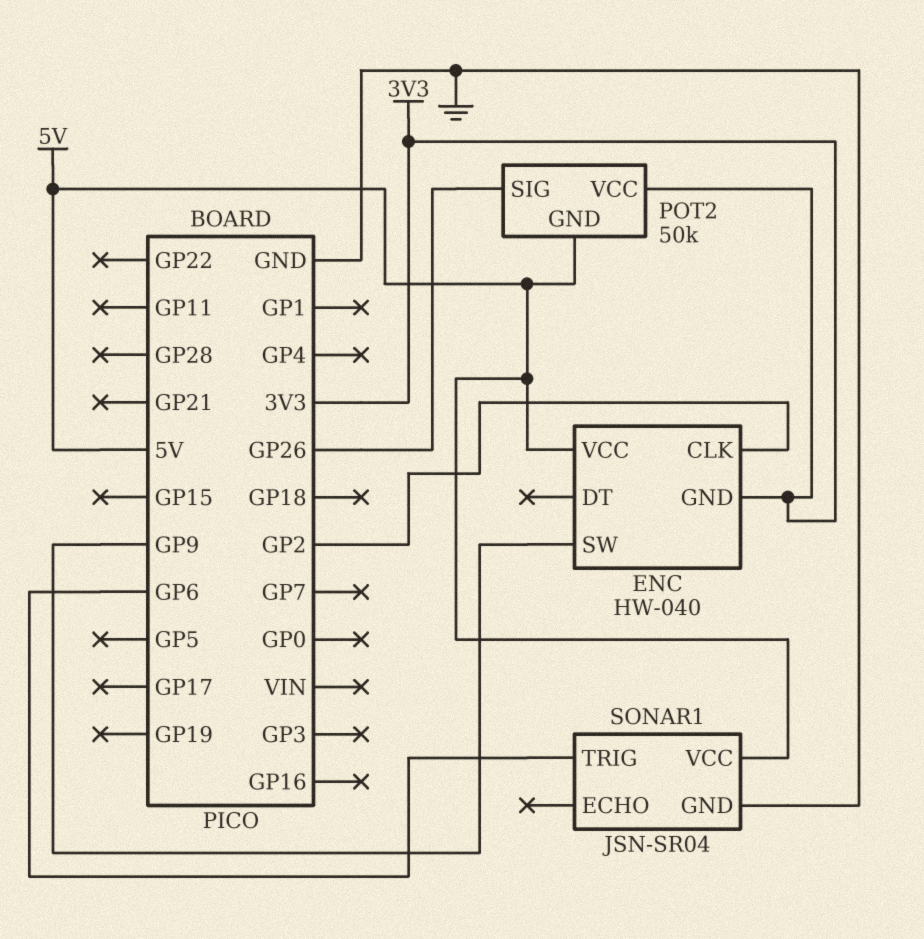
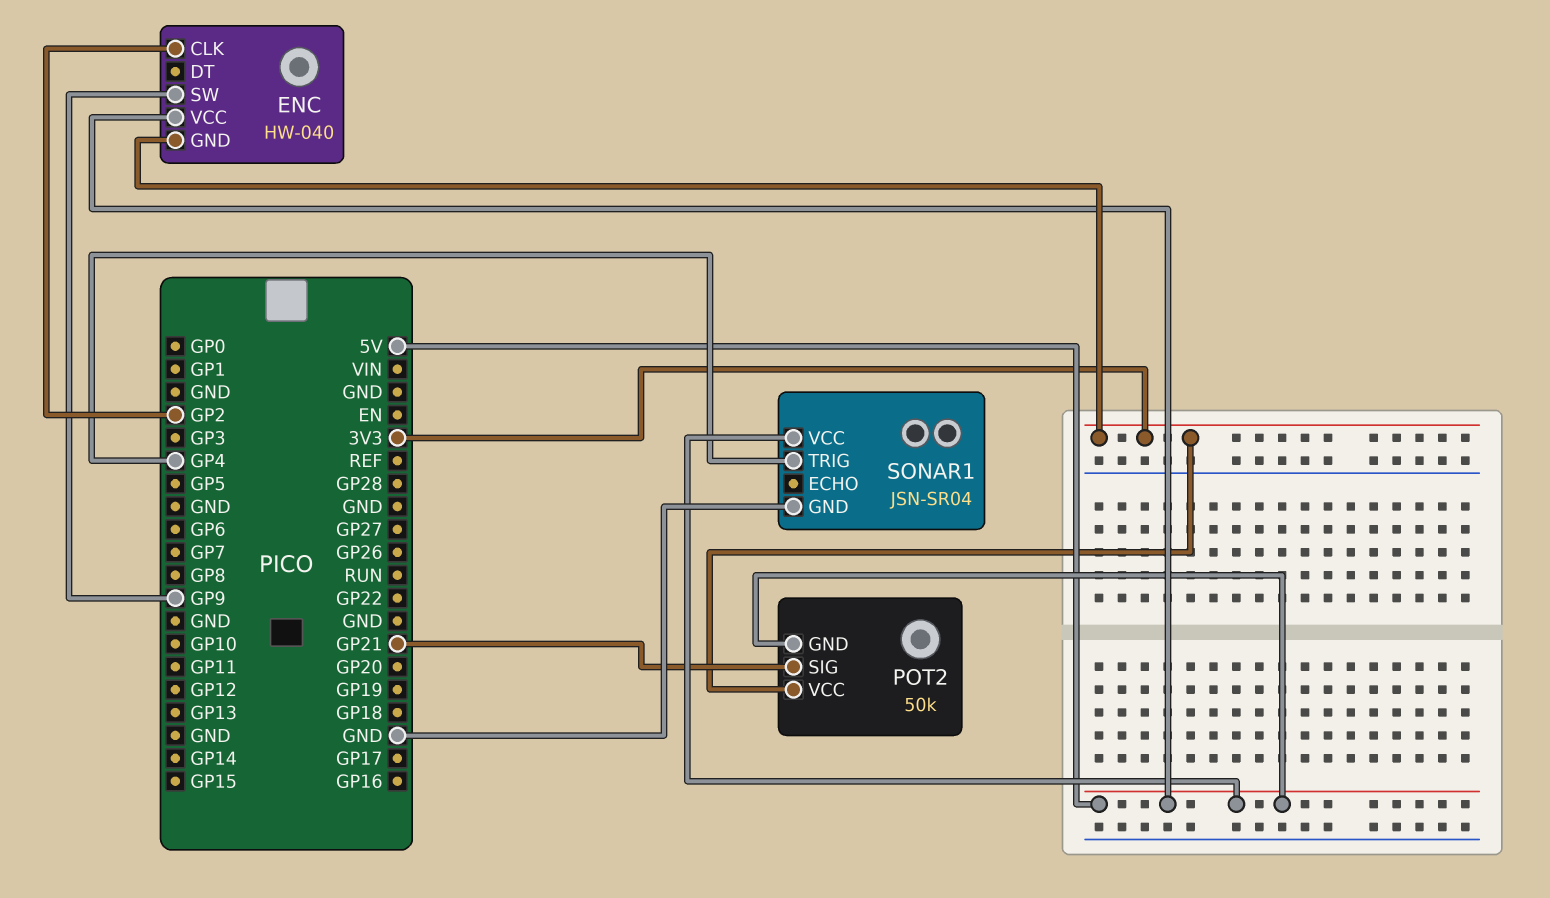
POT2 pin SIG: GP26 -> GP21
SONAR1 pin TRIG: GP6 -> GP4

